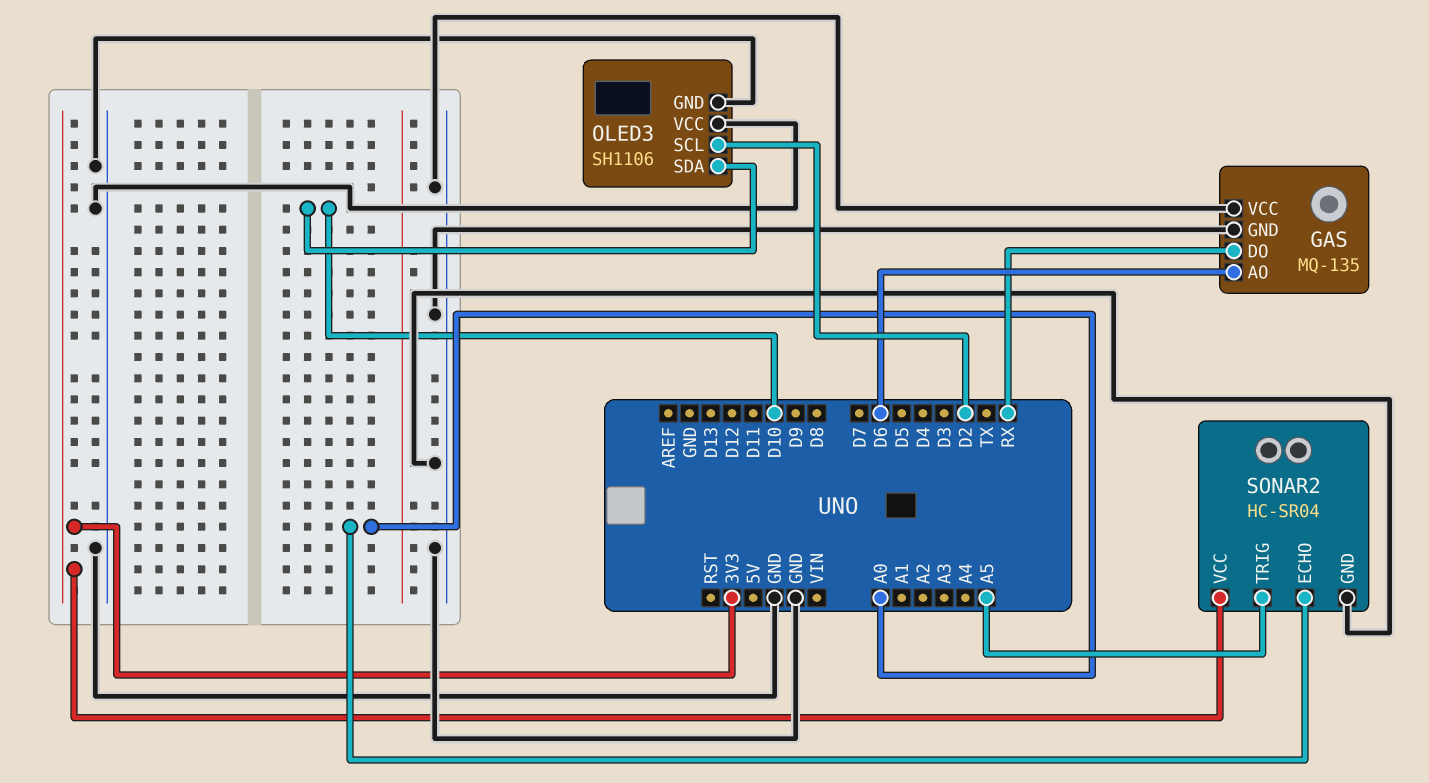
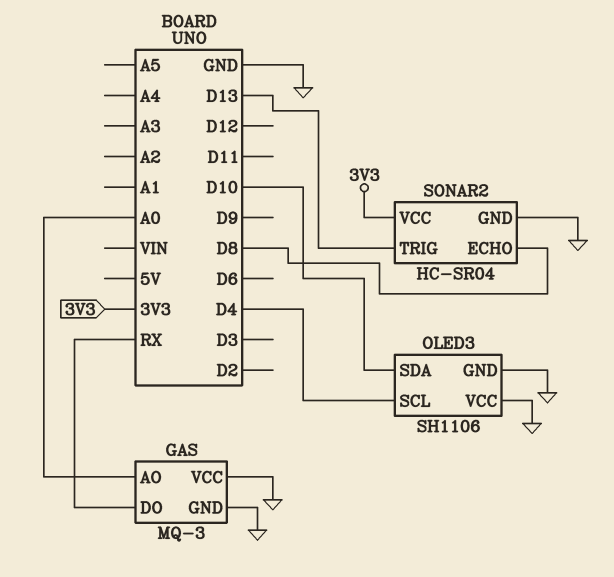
GAS: MQ-135 -> MQ-3
GAS pin AO: D6 -> A0
OLED3 pin SCL: D2 -> D4
SONAR2 pin ECHO: A0 -> D8
SONAR2 pin TRIG: A5 -> D13

